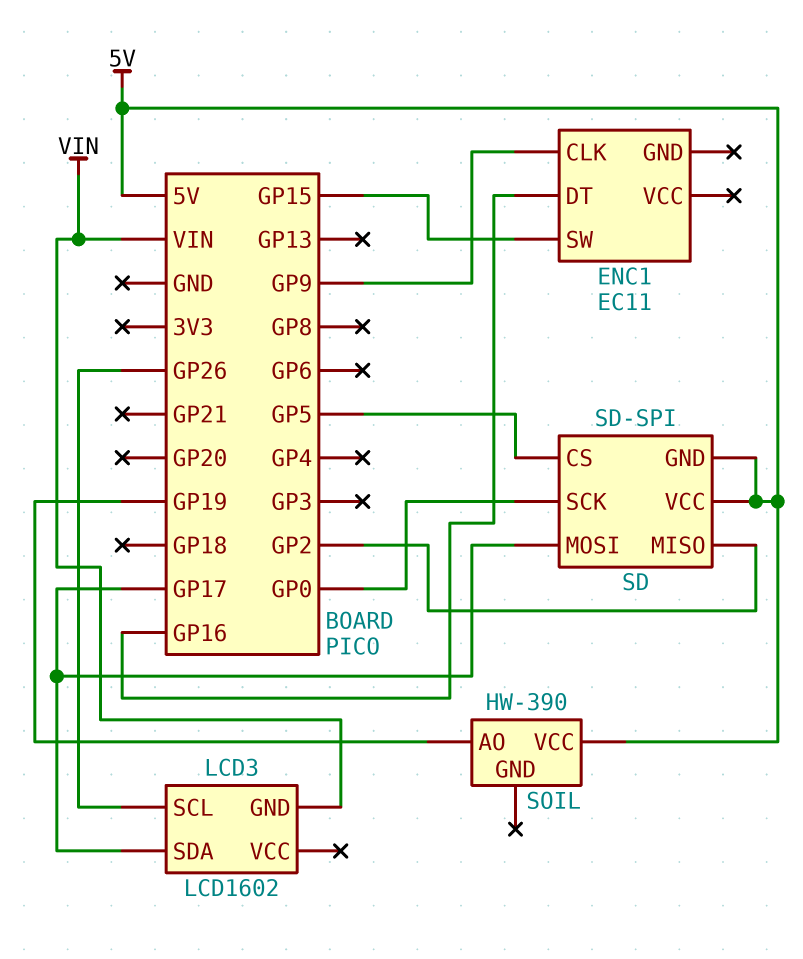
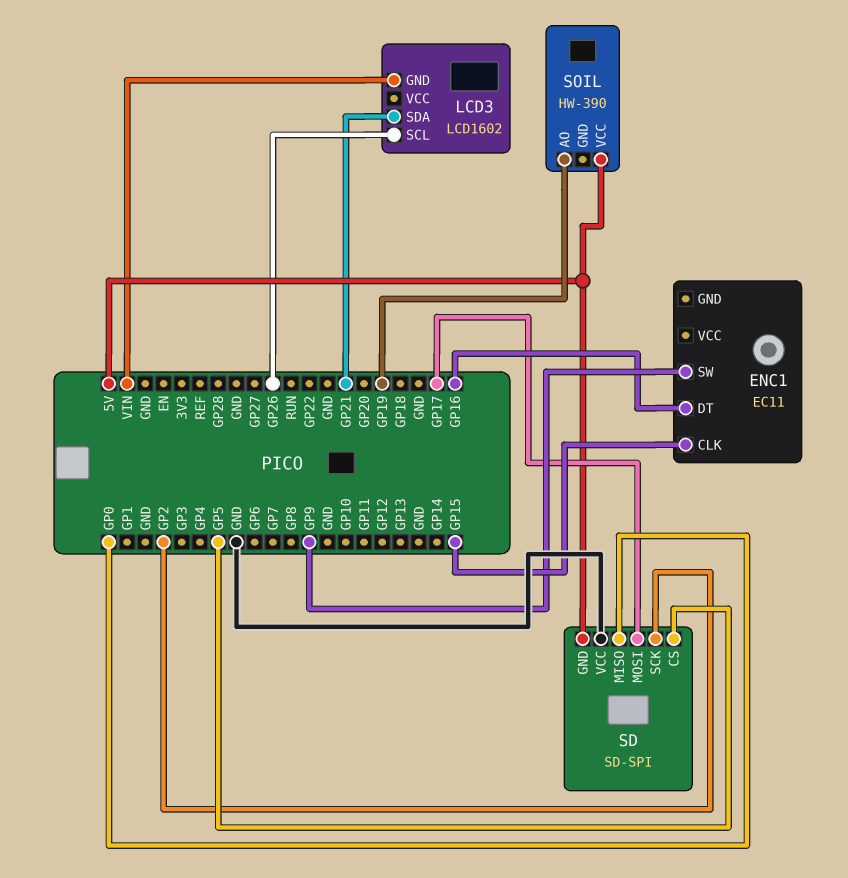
ENC1 pin CLK: GP9 -> GP15
ENC1 pin SW: GP15 -> GP9
LCD3 pin SDA: GP17 -> GP21
SD pin MISO: GP2 -> GP0
SD pin SCK: GP0 -> GP2
SD pin VCC: 5V -> GND

